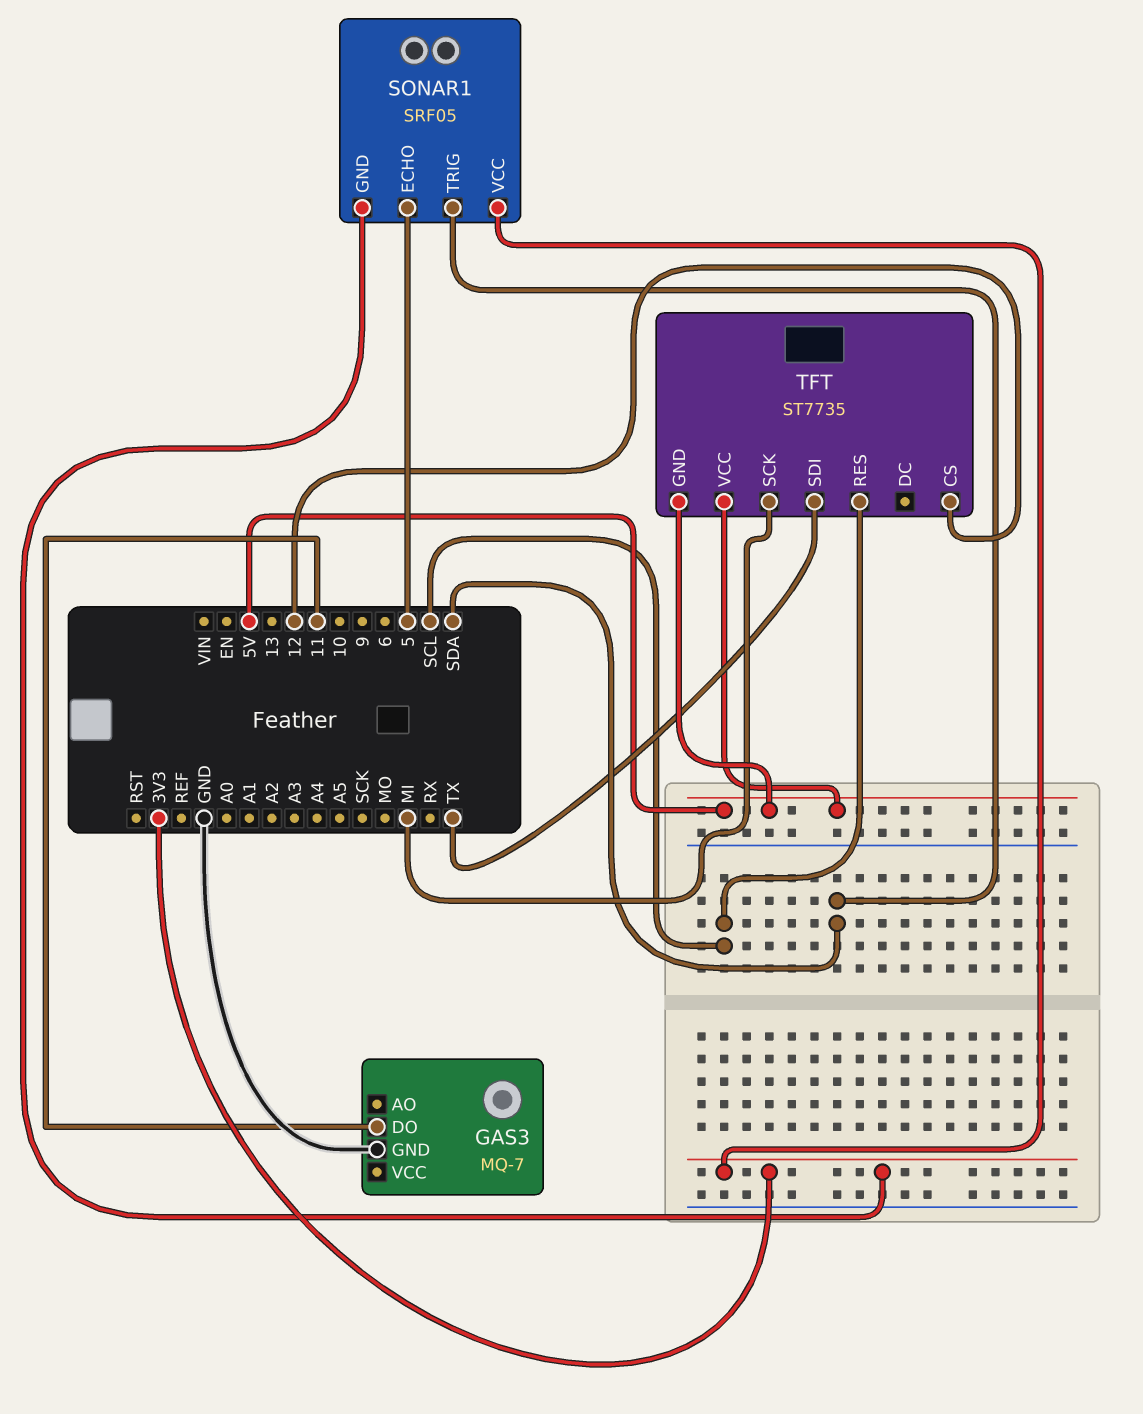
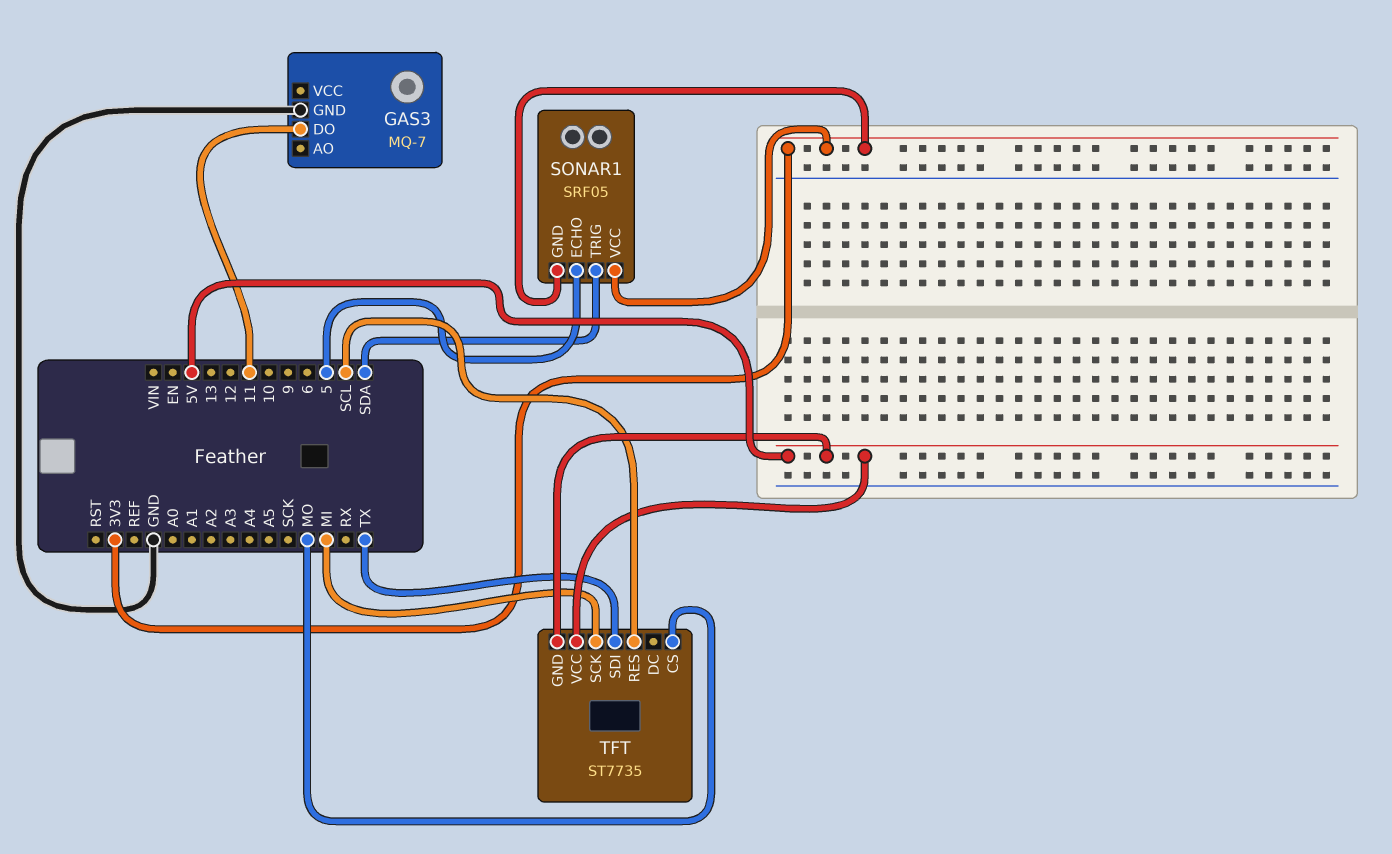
TFT pin CS: 12 -> MO

